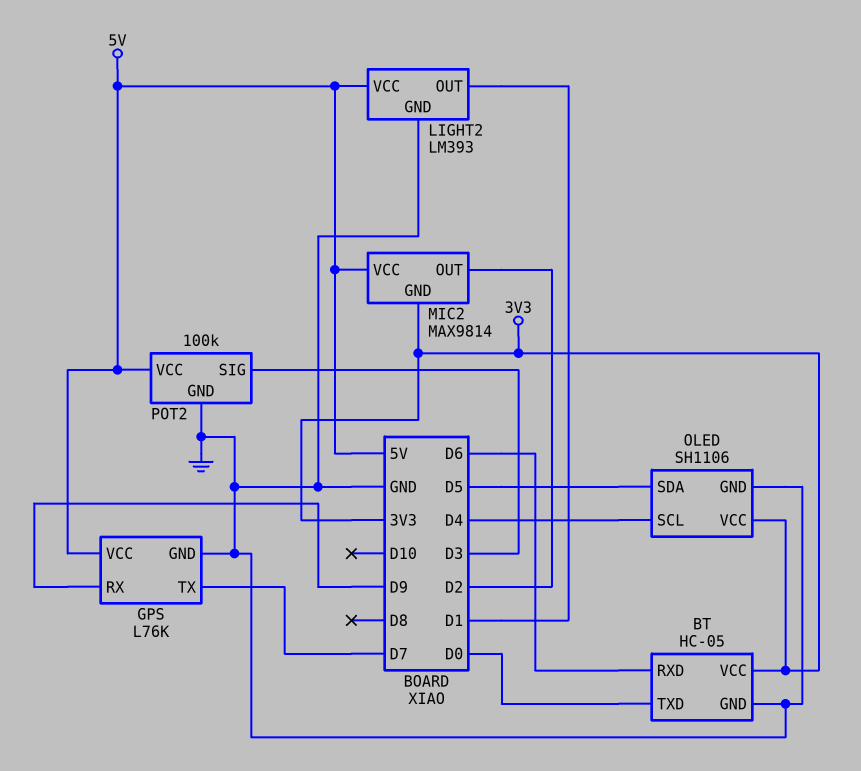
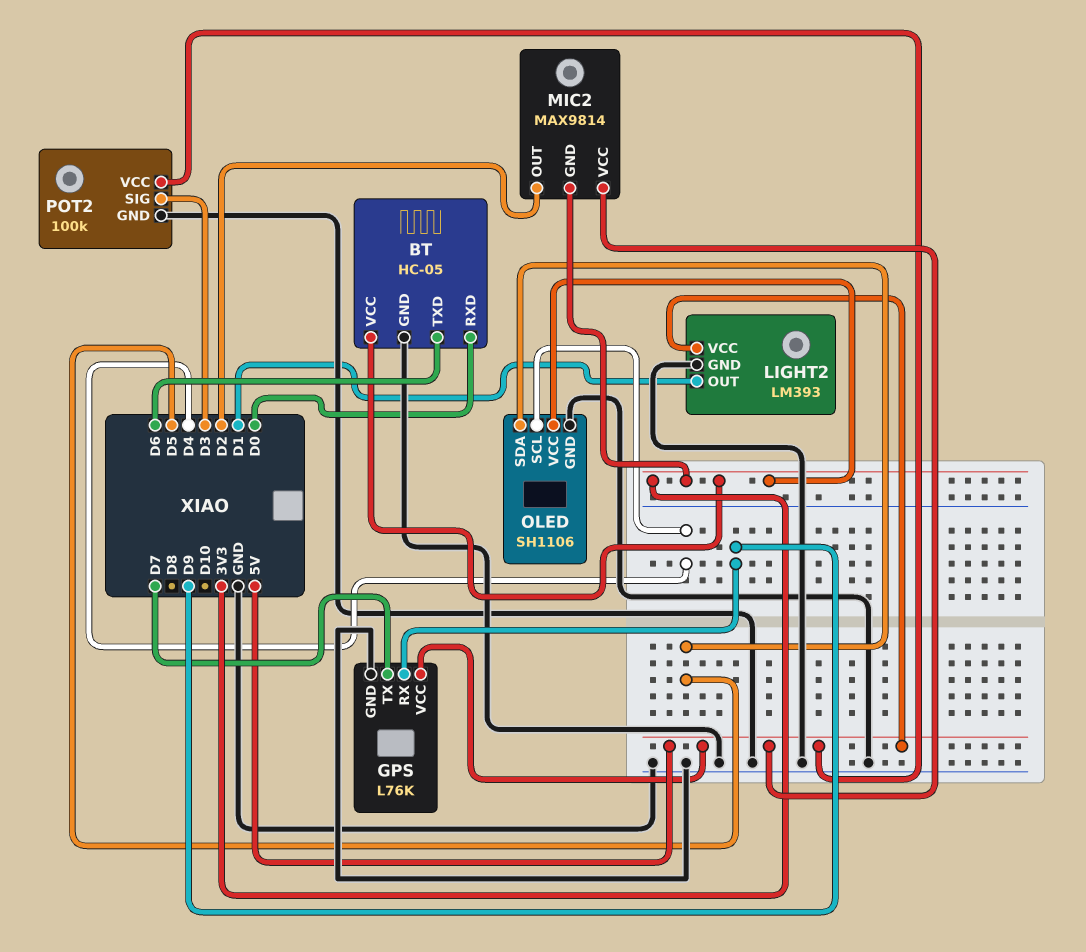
BT pin RXD: D6 -> D0
BT pin TXD: D0 -> D6

